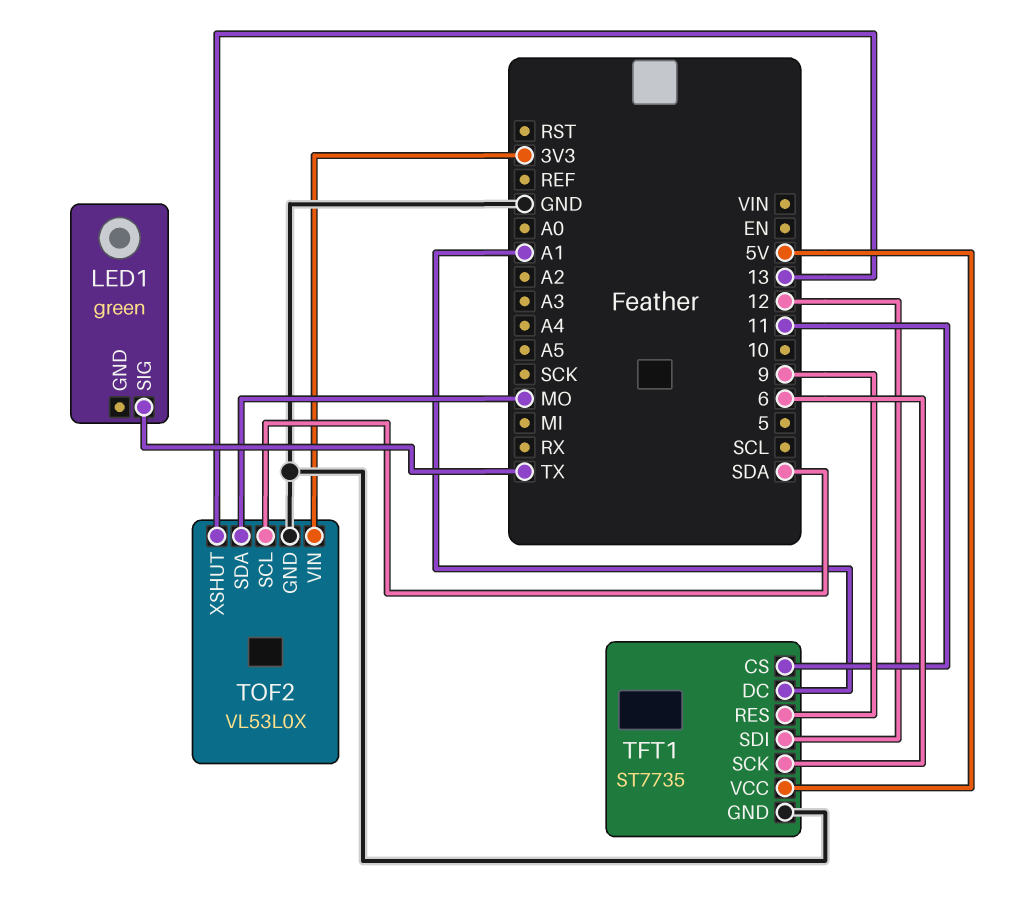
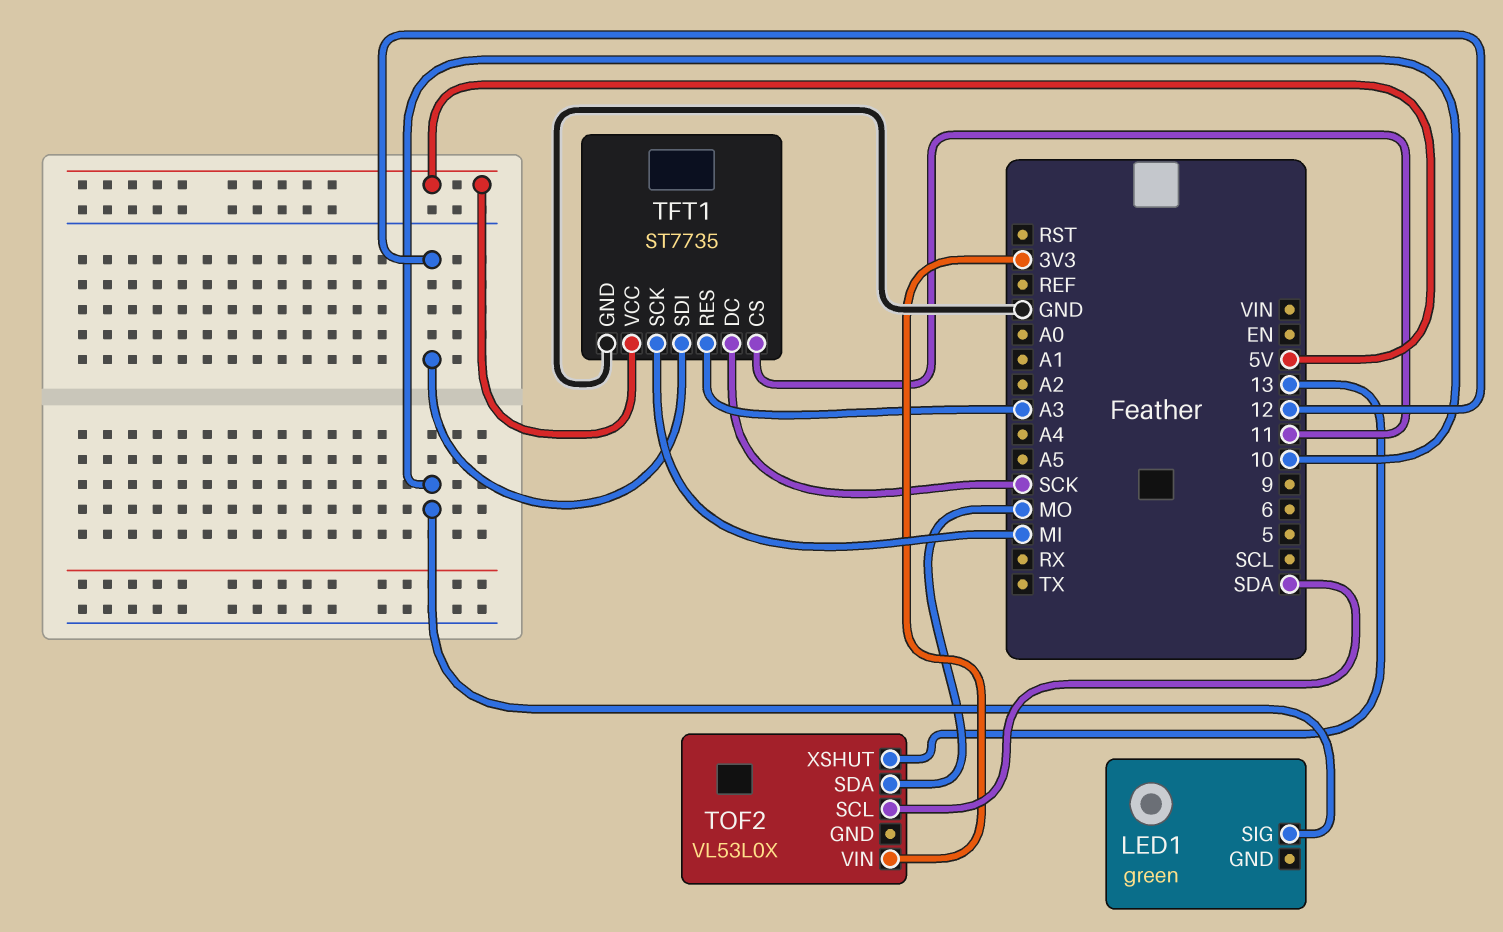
LED1 pin SIG: TX -> 10
TFT1 pin DC: A1 -> SCK
TFT1 pin RES: 9 -> A3
TFT1 pin SCK: 6 -> MI
TOF2 pin GND: GND -> none

